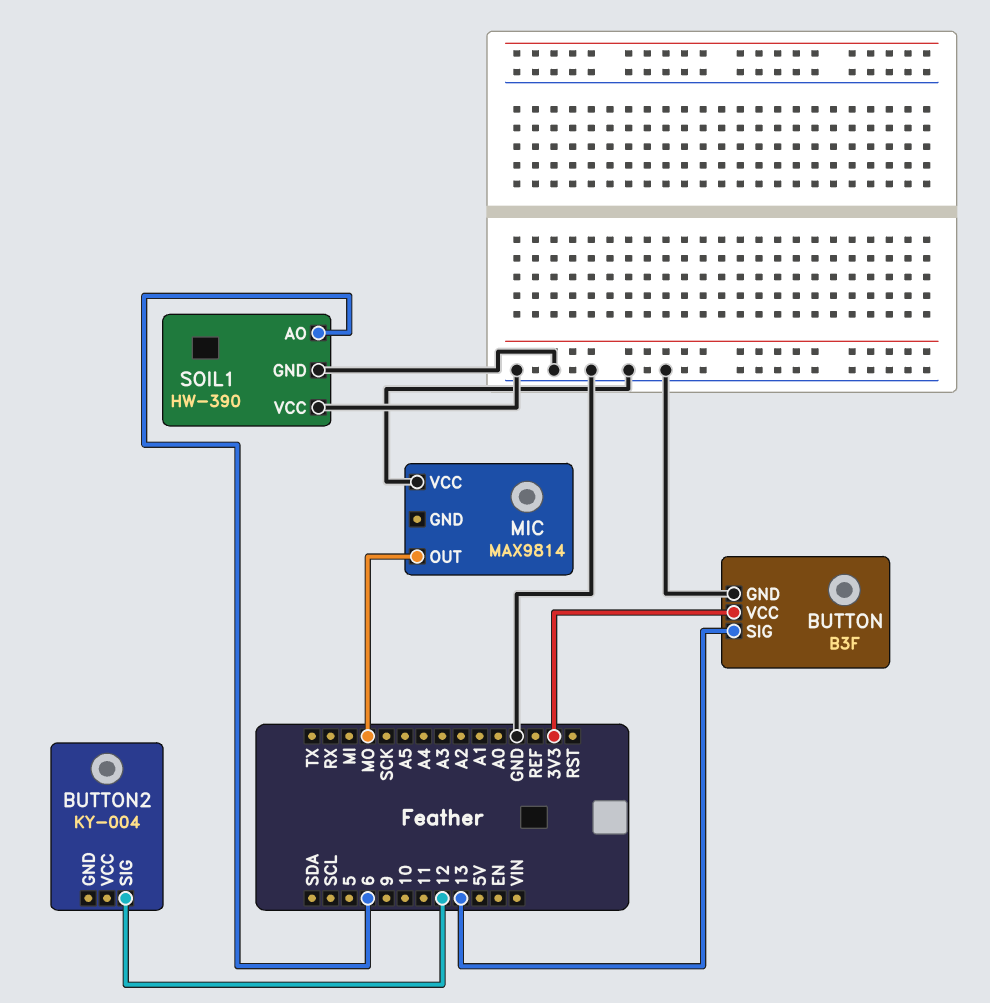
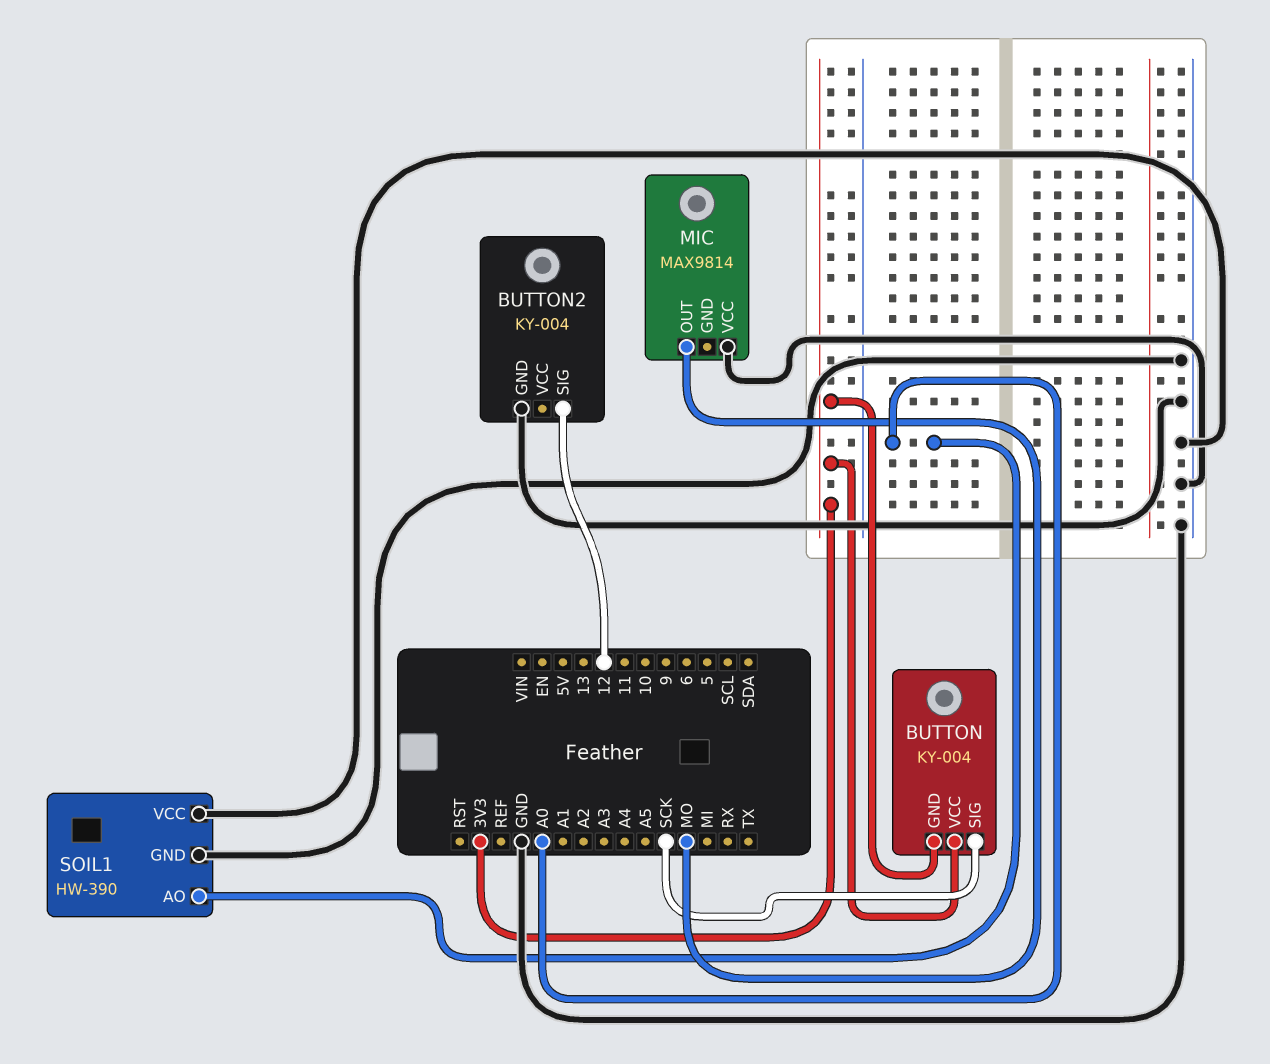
BUTTON: B3F -> KY-004
BUTTON pin GND: GND -> 3V3
BUTTON pin SIG: 13 -> SCK
BUTTON2 pin GND: none -> GND
SOIL1 pin AO: 6 -> A0

